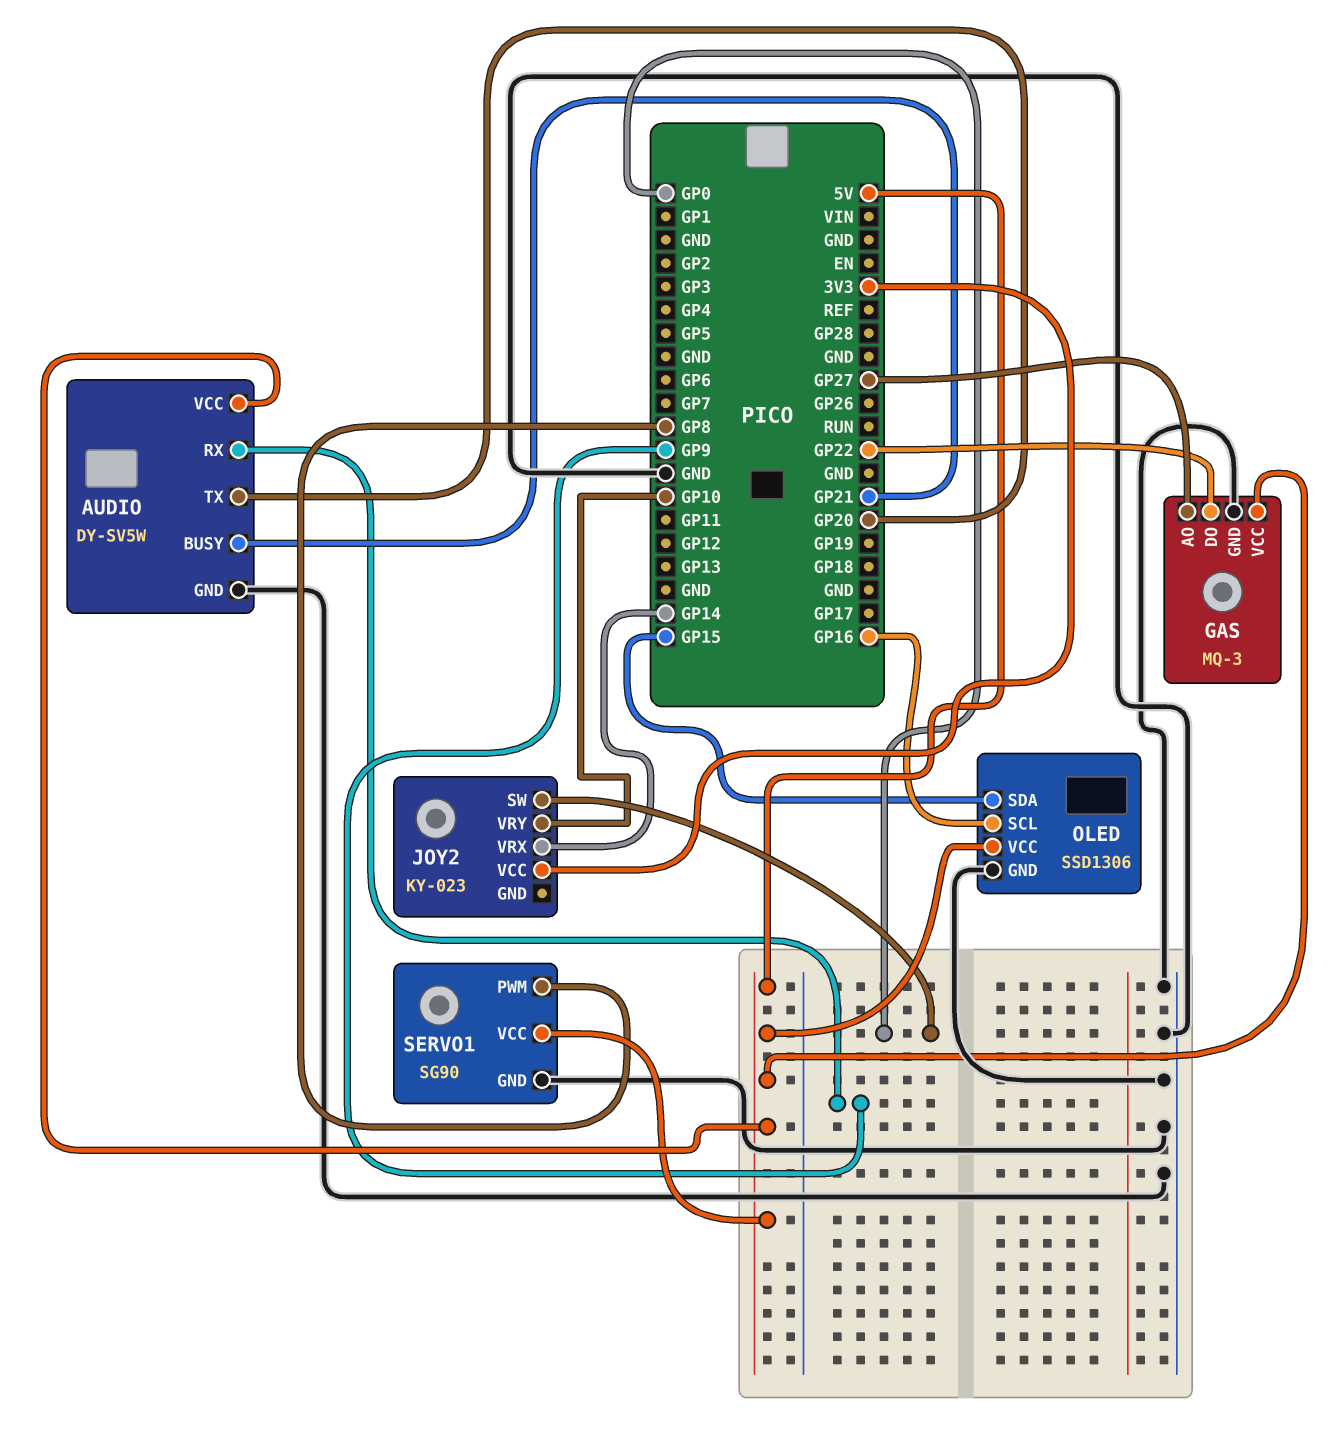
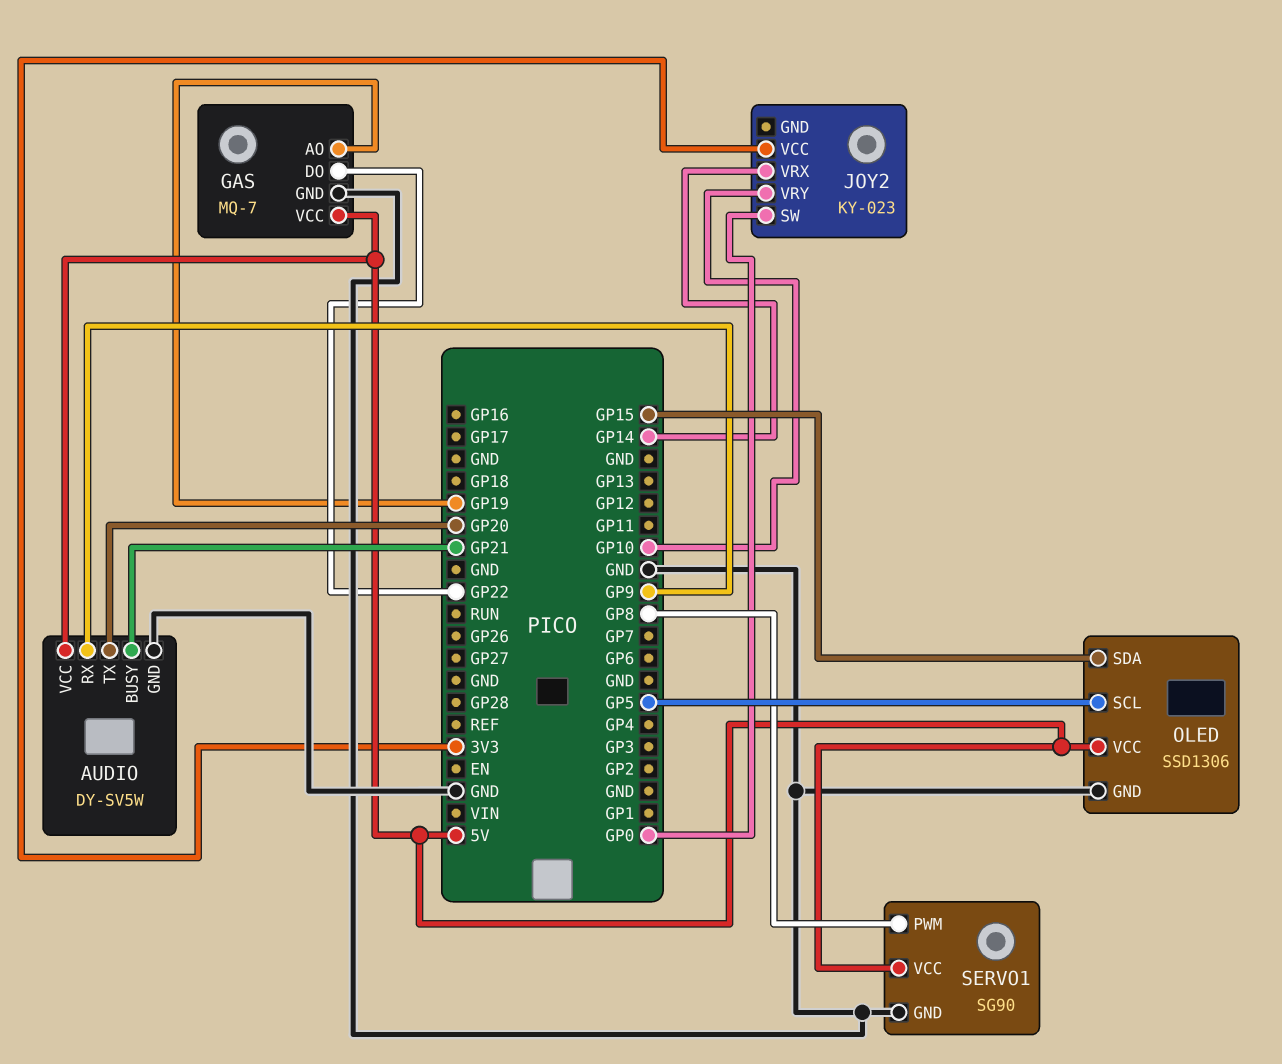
GAS: MQ-3 -> MQ-7
GAS pin AO: GP27 -> GP19
OLED pin SCL: GP16 -> GP5

